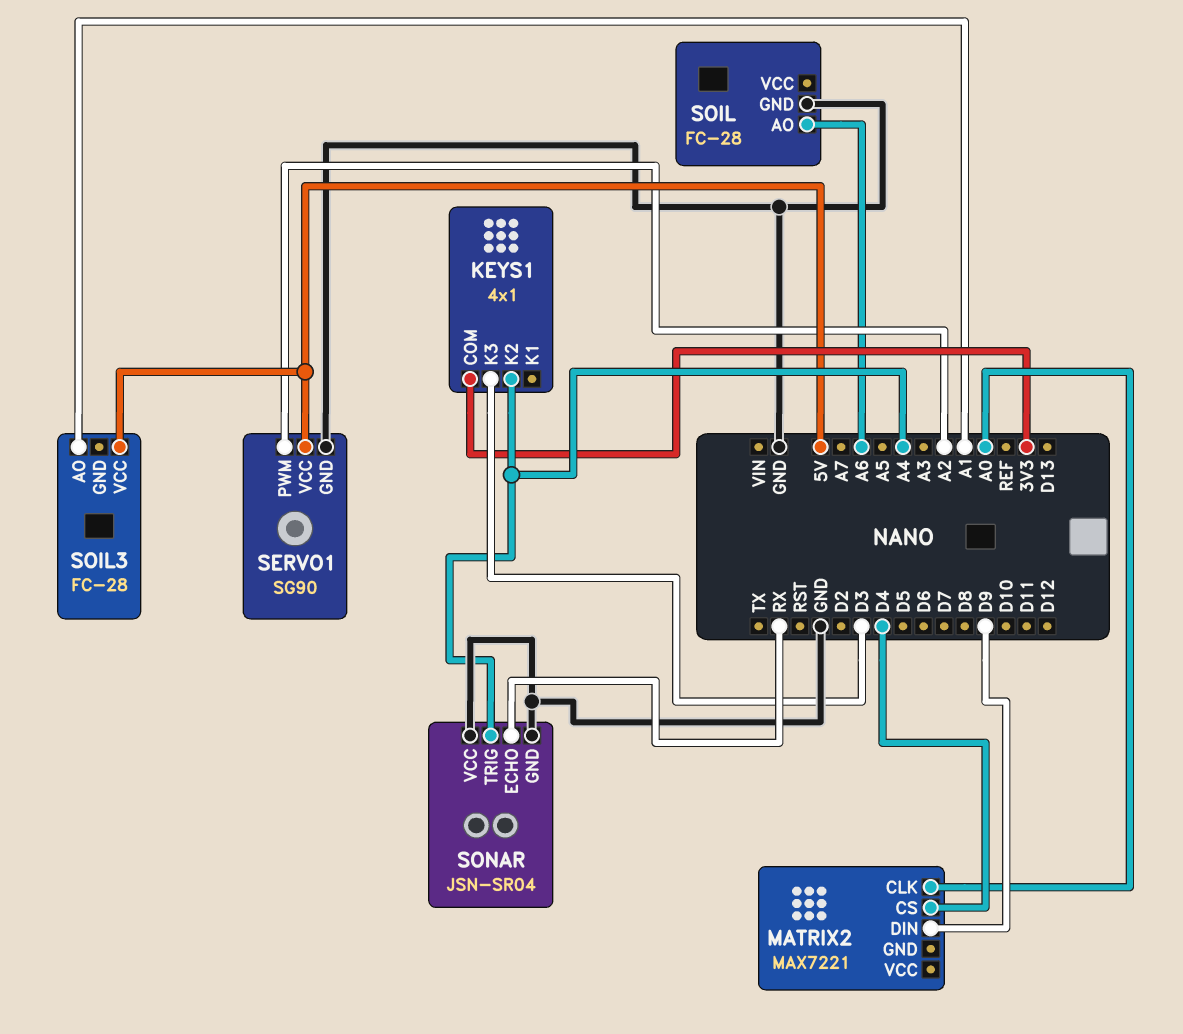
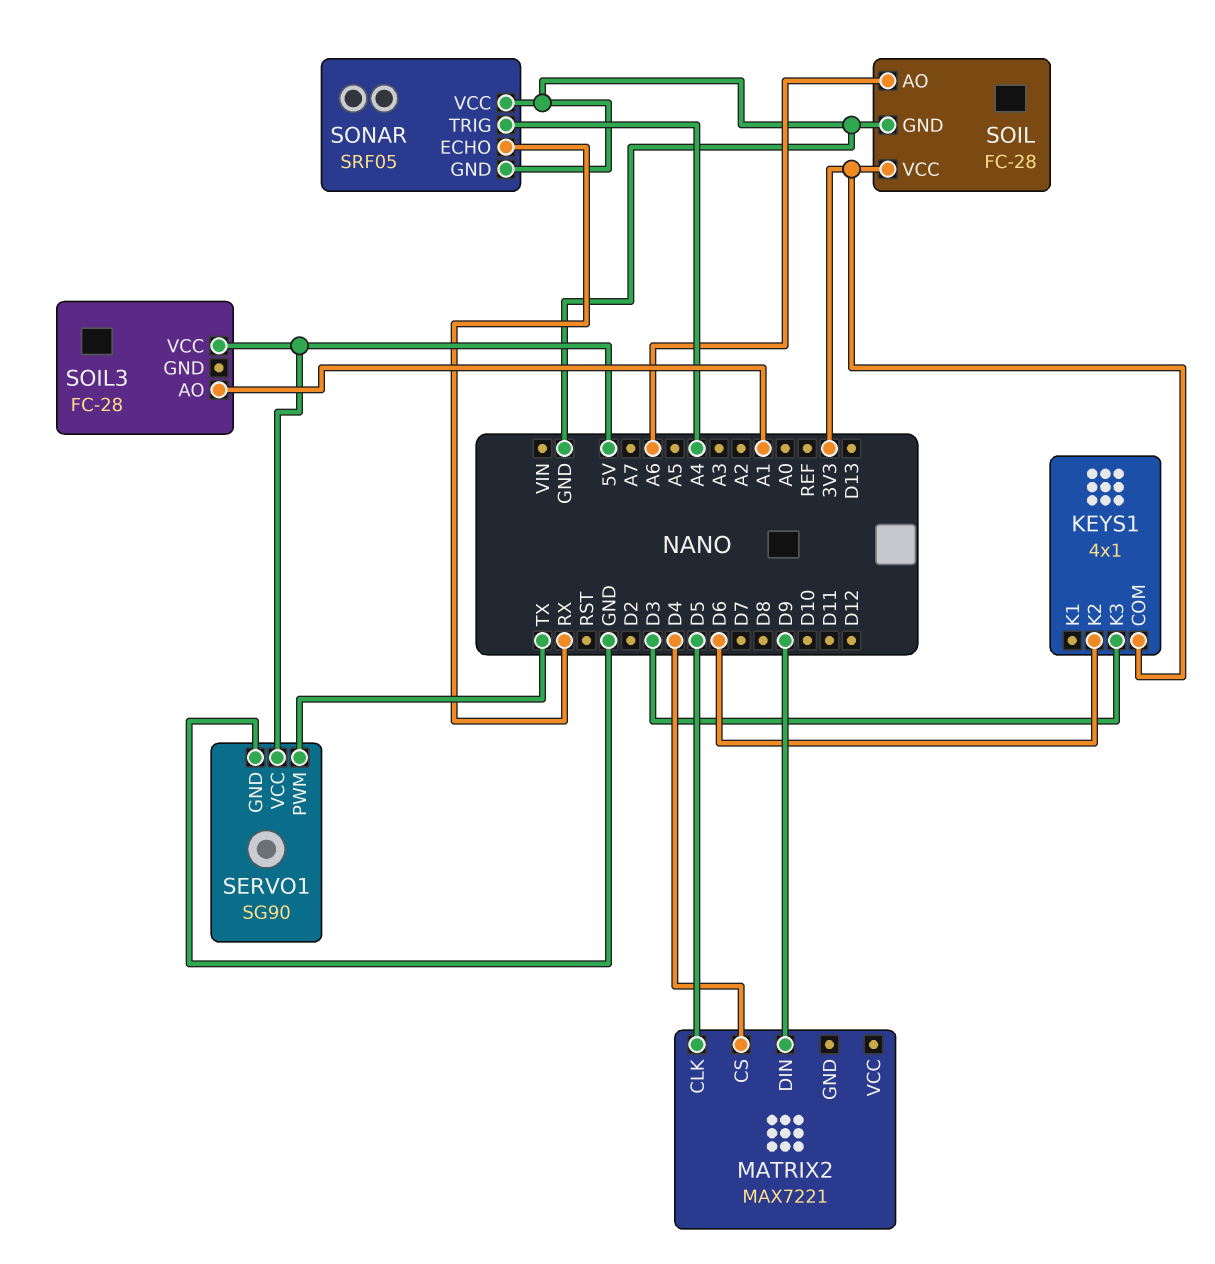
KEYS1 pin K2: A4 -> D6
MATRIX2 pin CLK: A0 -> D5
SERVO1 pin PWM: A2 -> TX
SOIL pin VCC: none -> 3V3
SONAR: JSN-SR04 -> SRF05

